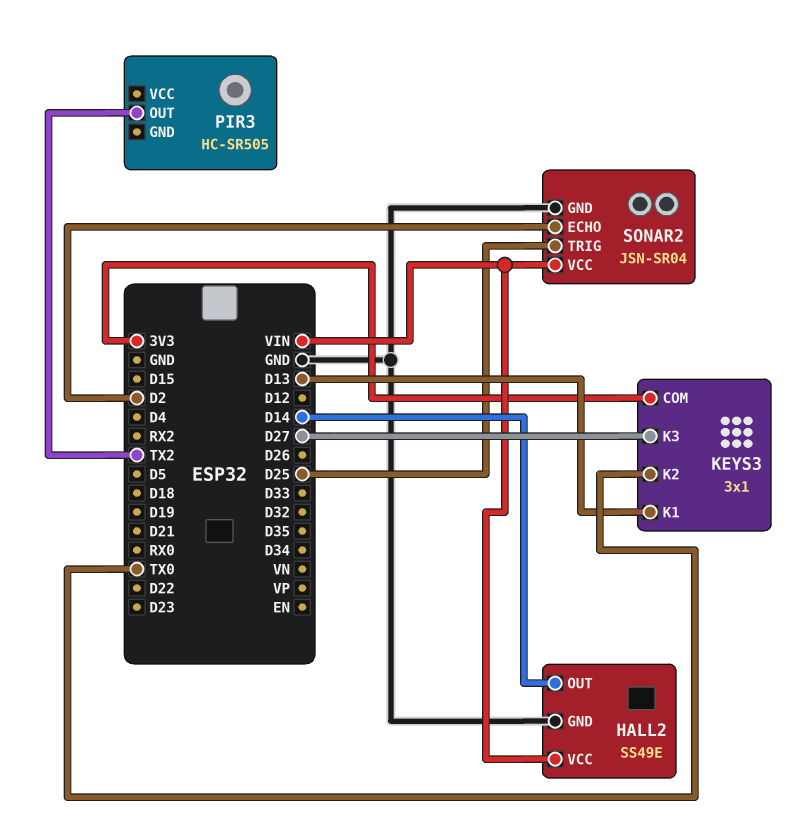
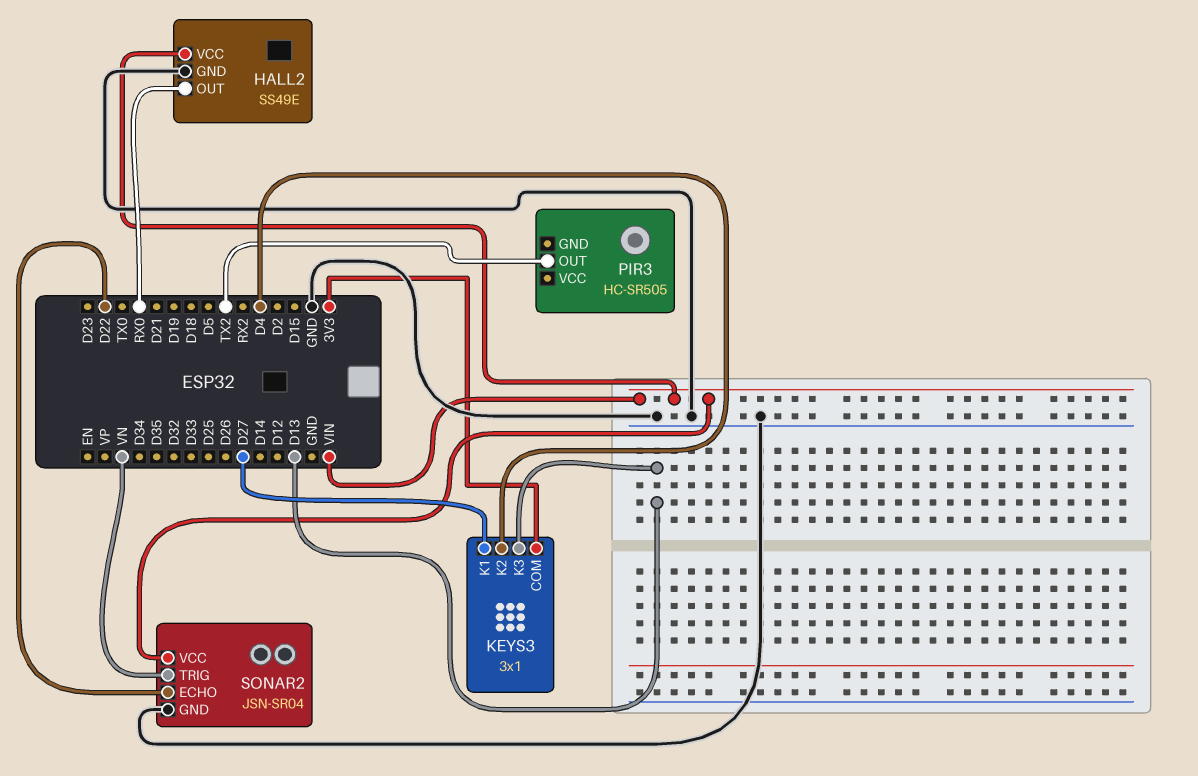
HALL2 pin OUT: D14 -> RX0
KEYS3 pin K1: D13 -> D27
KEYS3 pin K2: TX0 -> D4
KEYS3 pin K3: D27 -> D13
SONAR2 pin ECHO: D2 -> D22
SONAR2 pin TRIG: D25 -> VN

